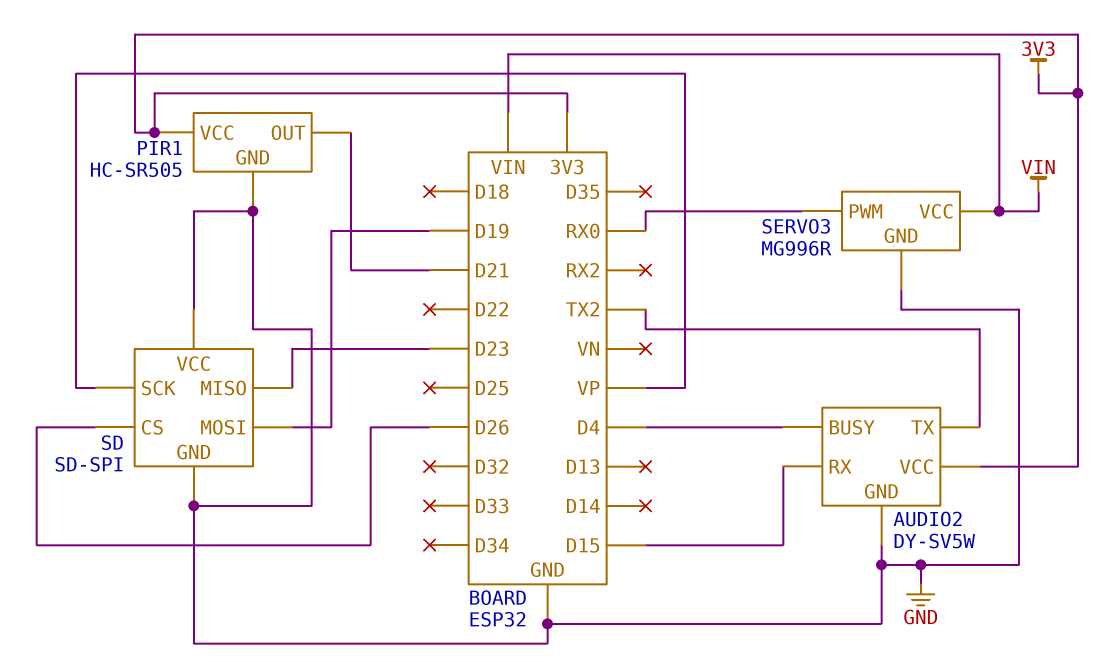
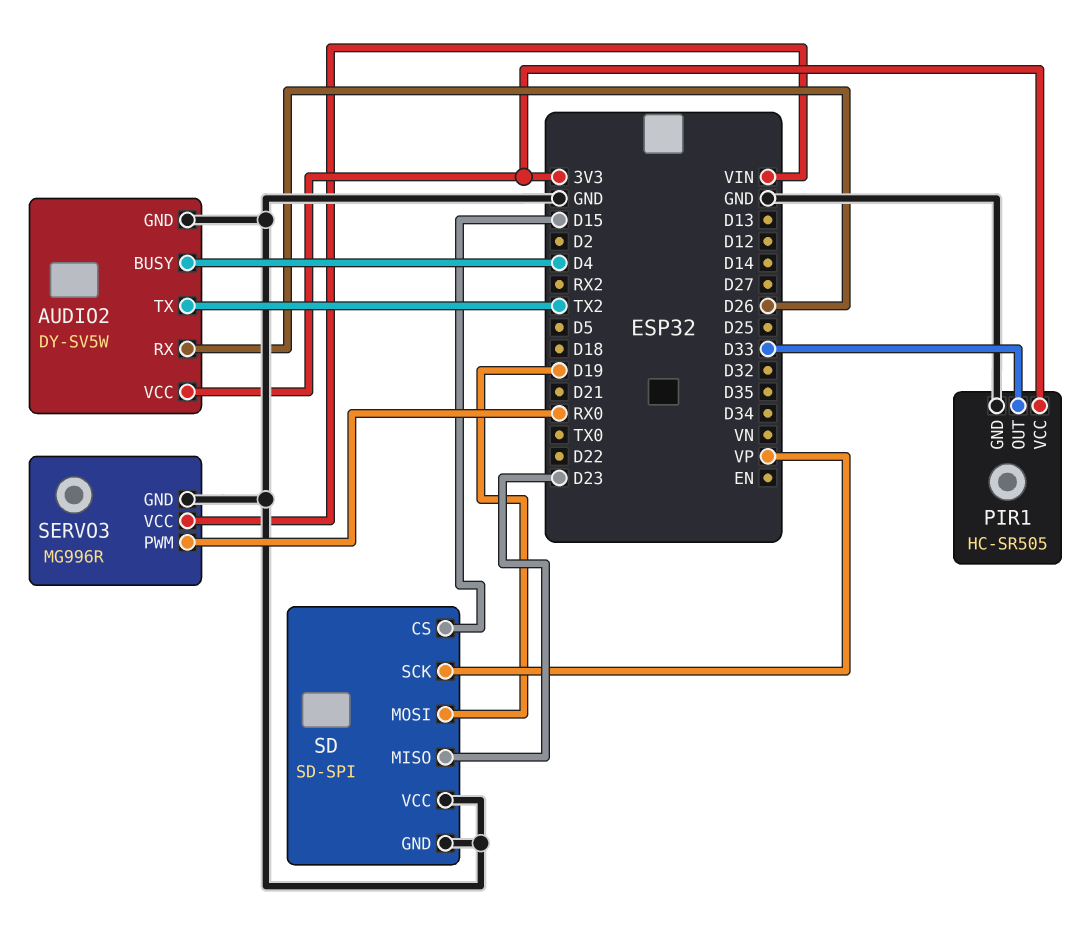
AUDIO2 pin RX: D15 -> D26
PIR1 pin OUT: D21 -> D33
SD pin CS: D26 -> D15

